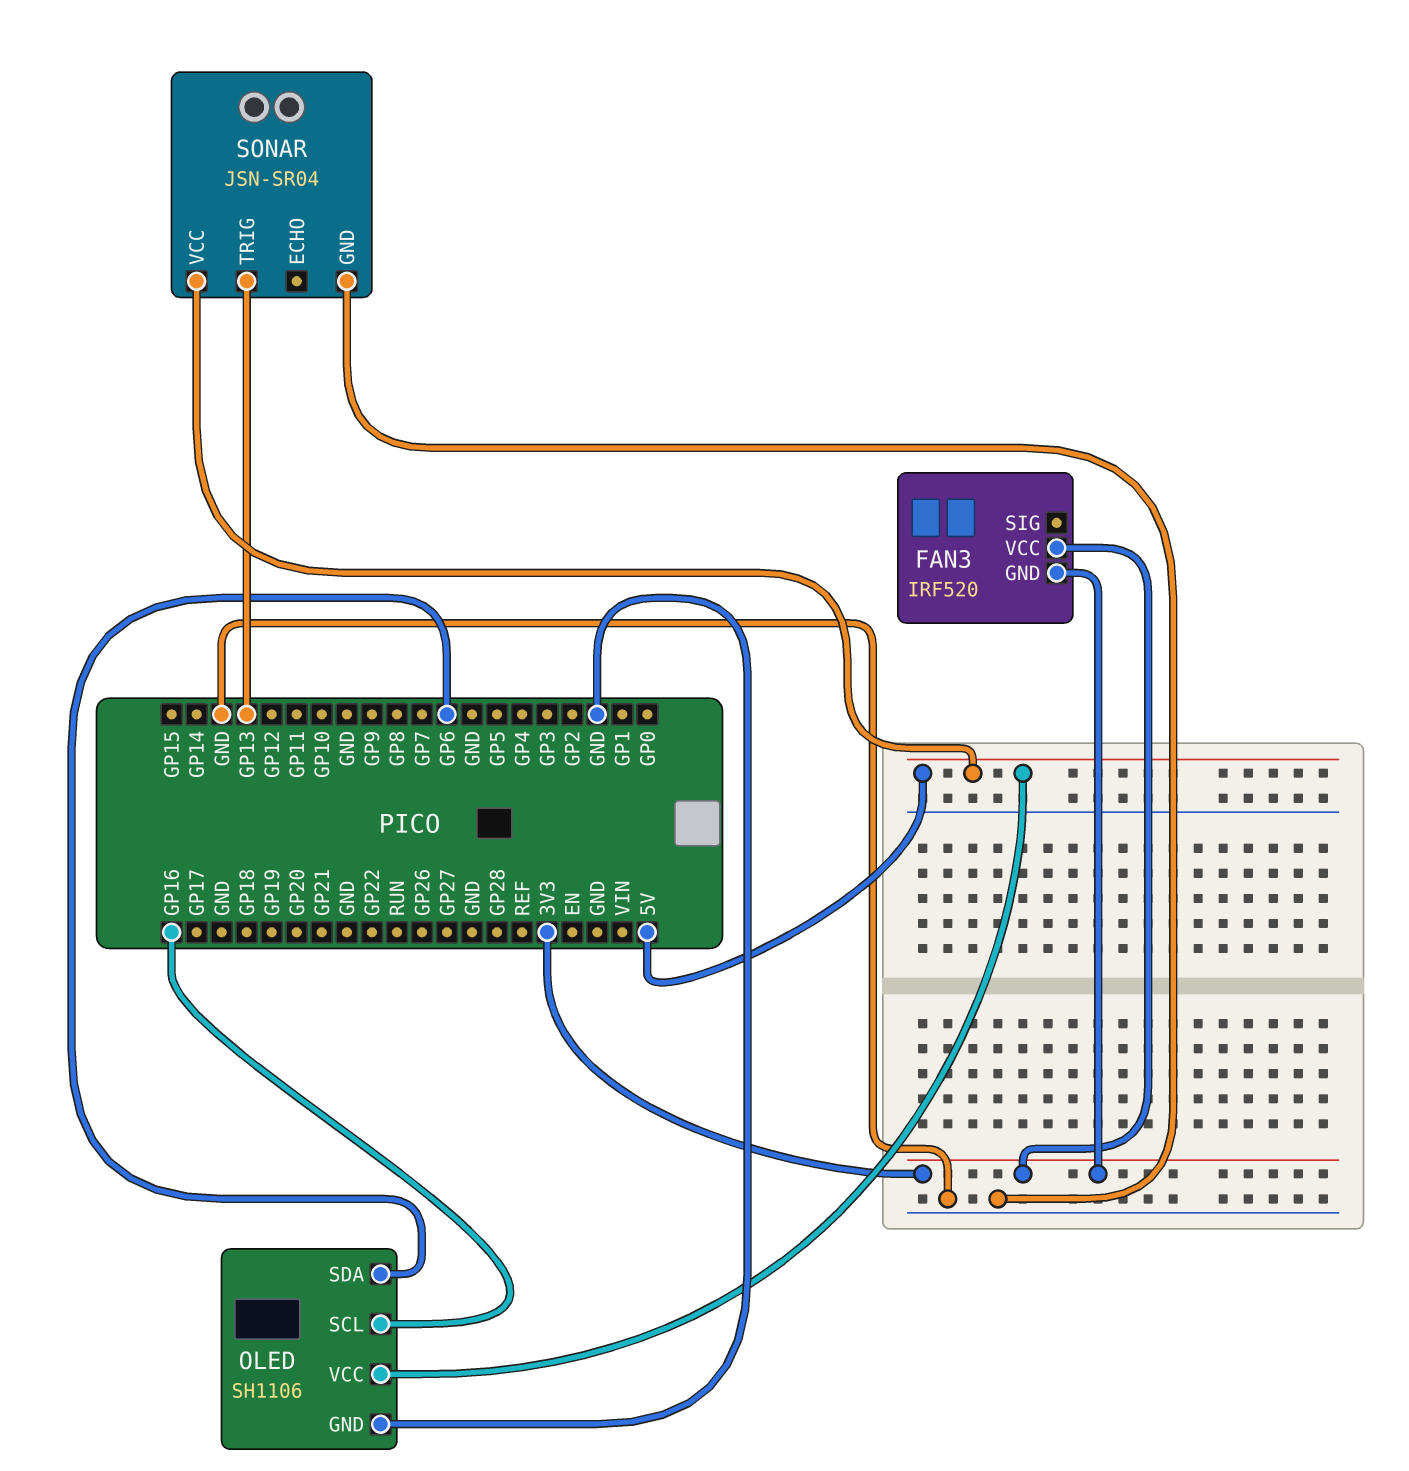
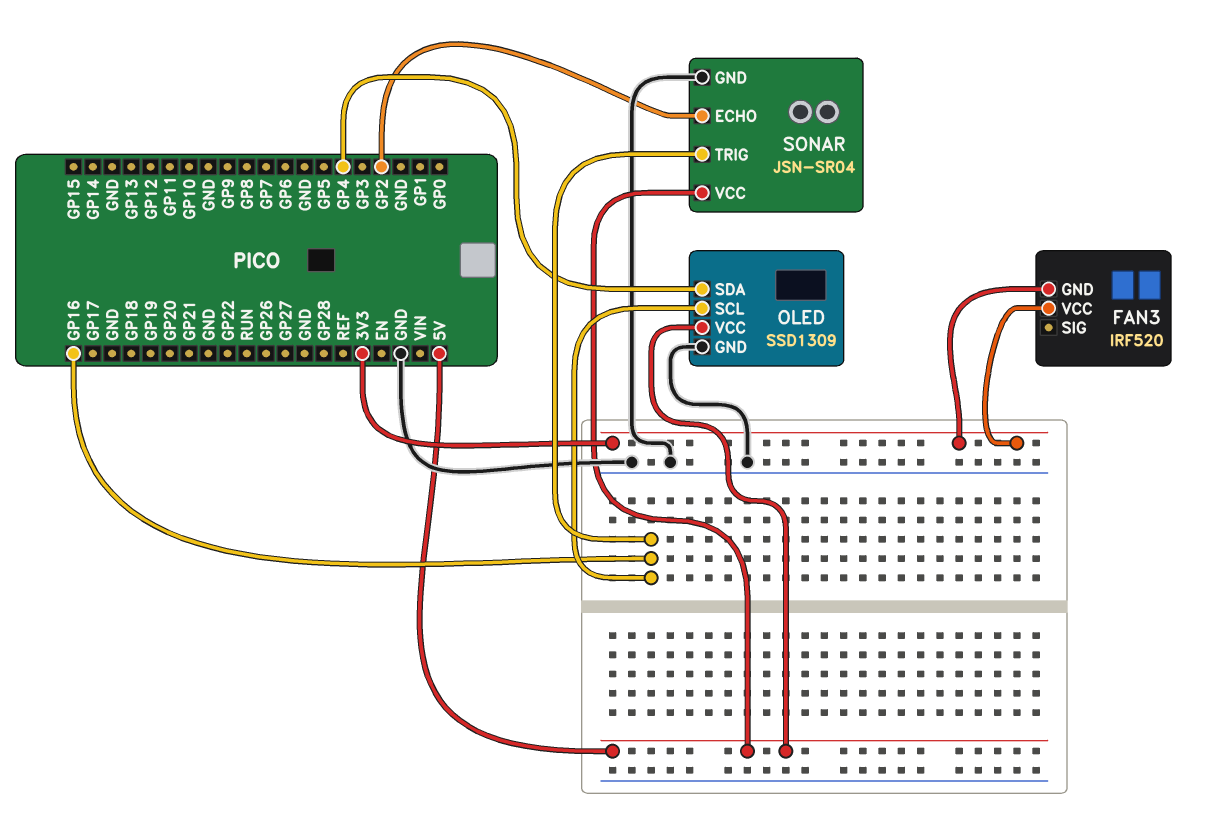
OLED: SH1106 -> SSD1309
OLED pin SDA: GP6 -> GP4
SONAR pin ECHO: none -> GP2
SONAR pin TRIG: GP13 -> GP16

